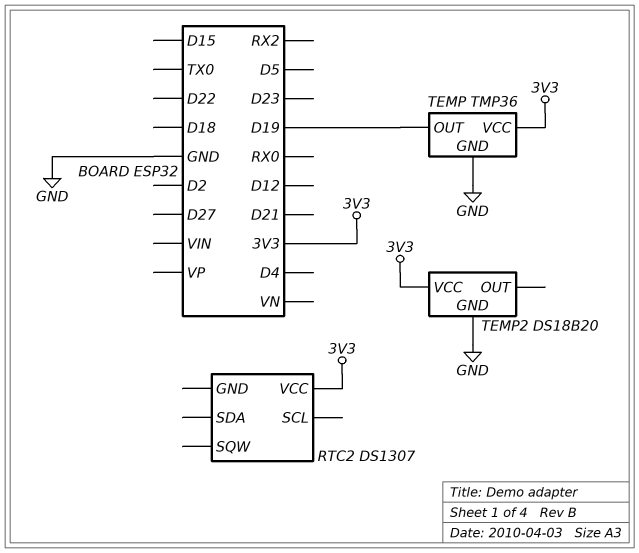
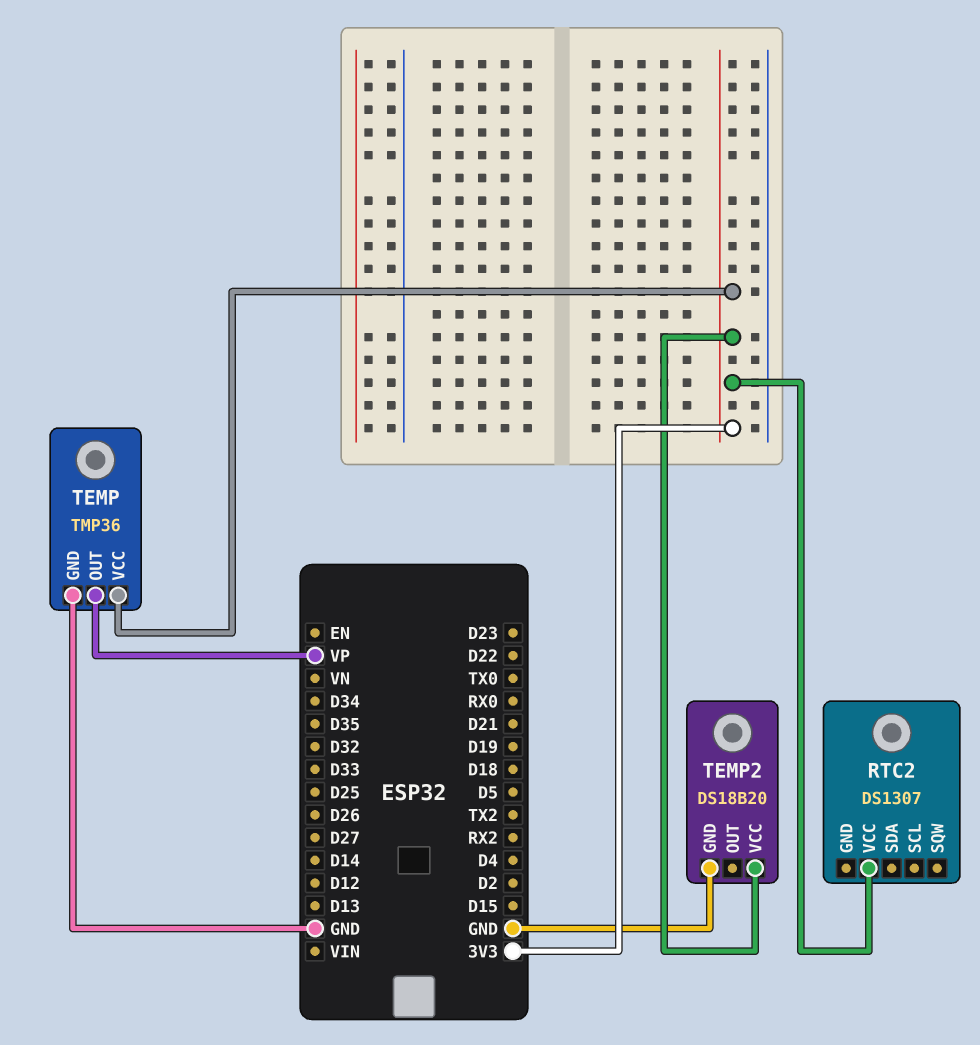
TEMP pin OUT: D19 -> VP

